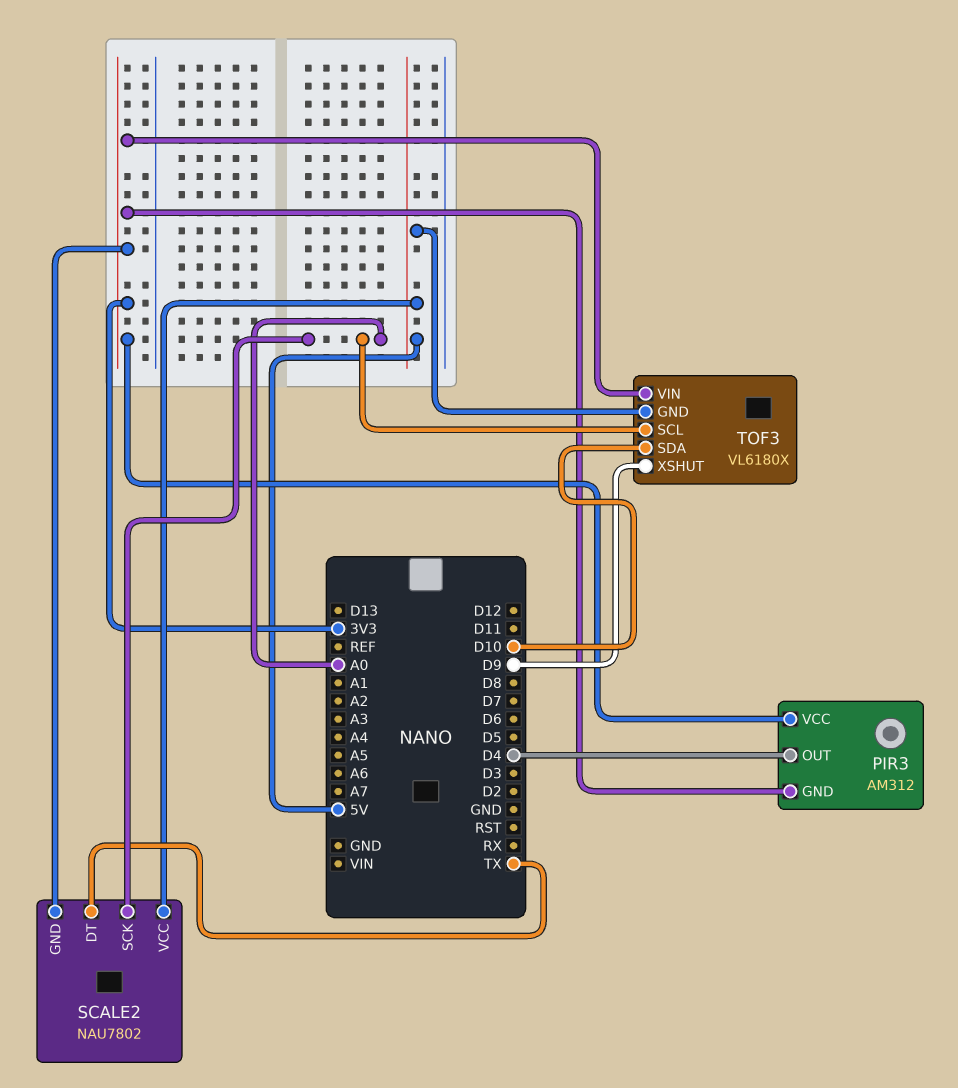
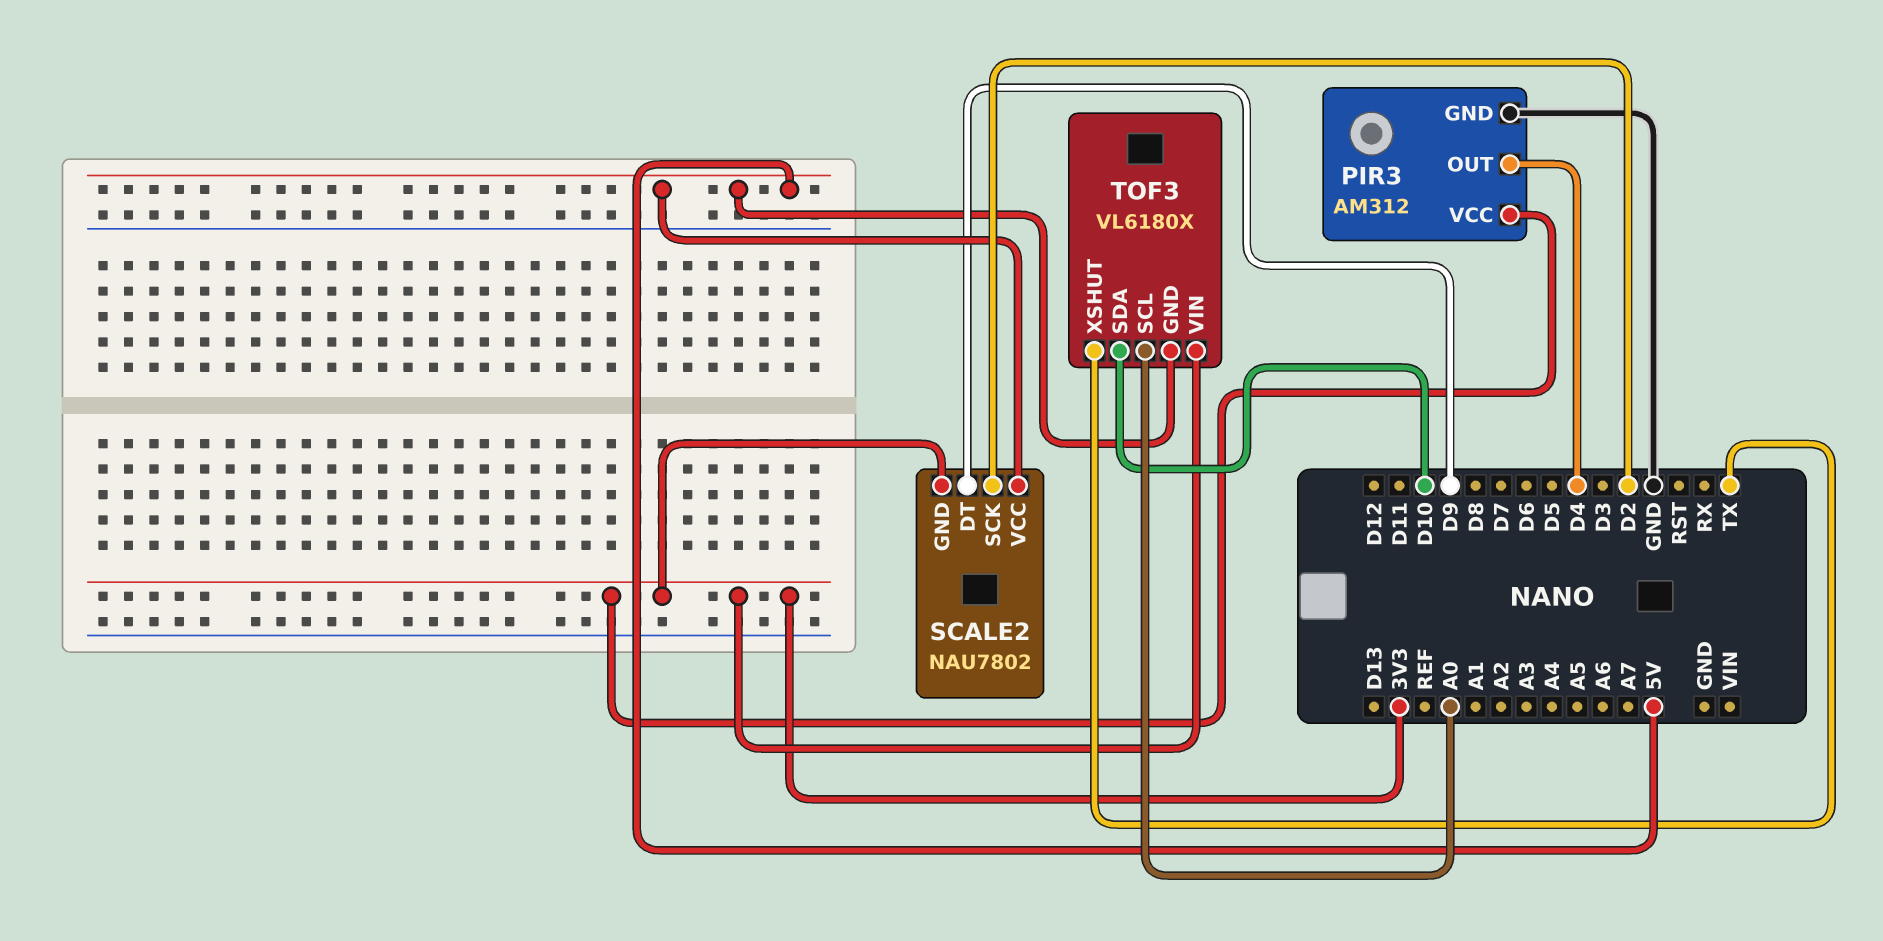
PIR3 pin GND: 3V3 -> GND
SCALE2 pin DT: TX -> D9
SCALE2 pin SCK: A0 -> D2
TOF3 pin XSHUT: D9 -> TX

